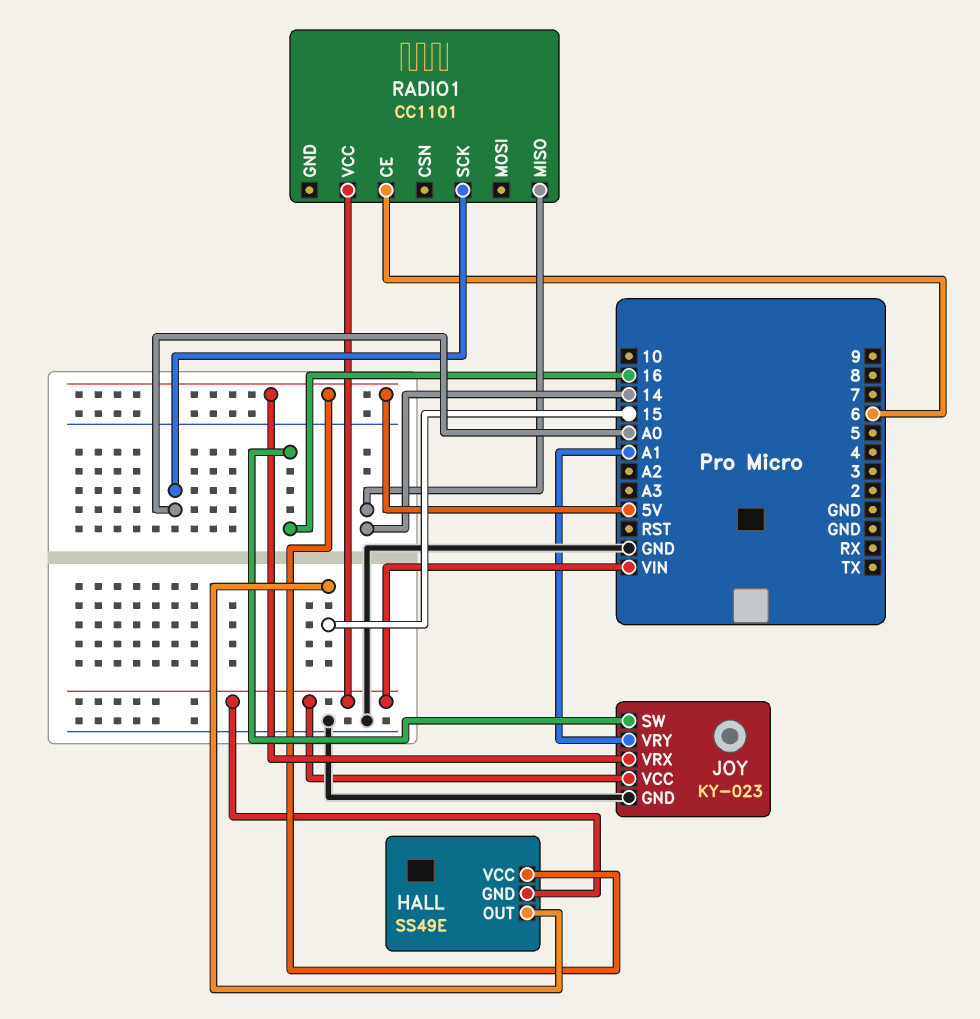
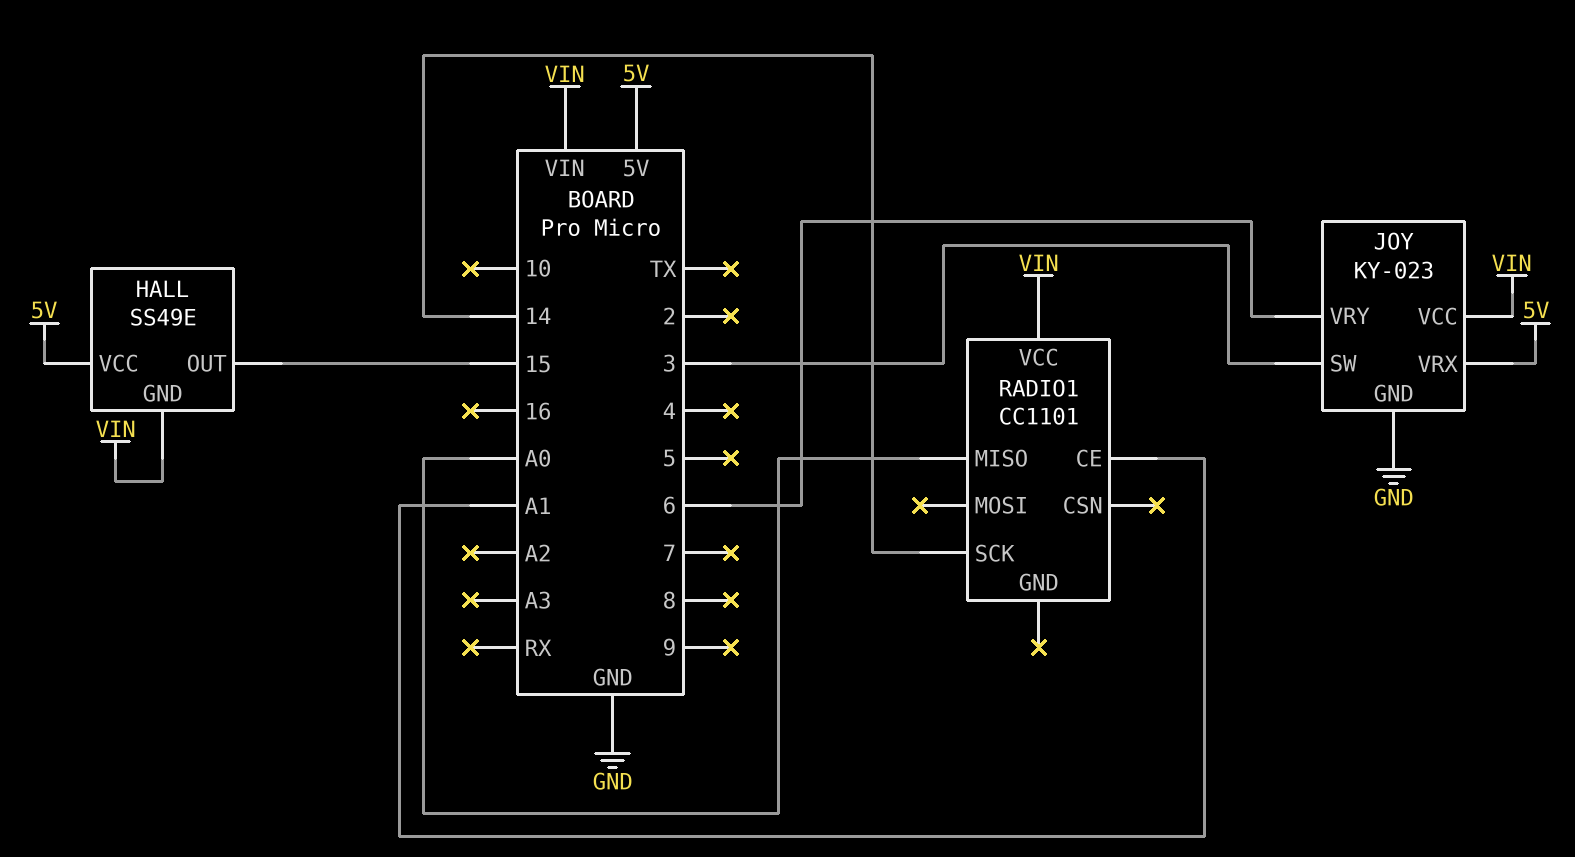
JOY pin SW: 16 -> 3
JOY pin VRY: A1 -> 6
RADIO1 pin CE: 6 -> A1
RADIO1 pin MISO: 14 -> A0
RADIO1 pin SCK: A0 -> 14

